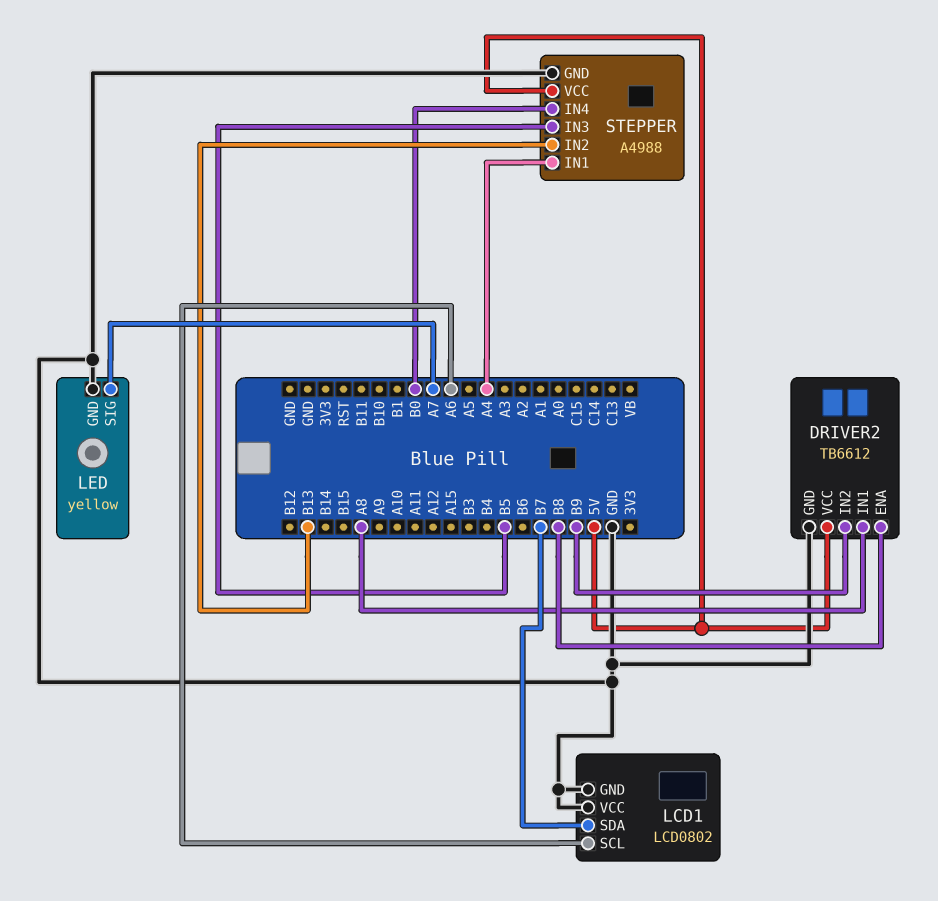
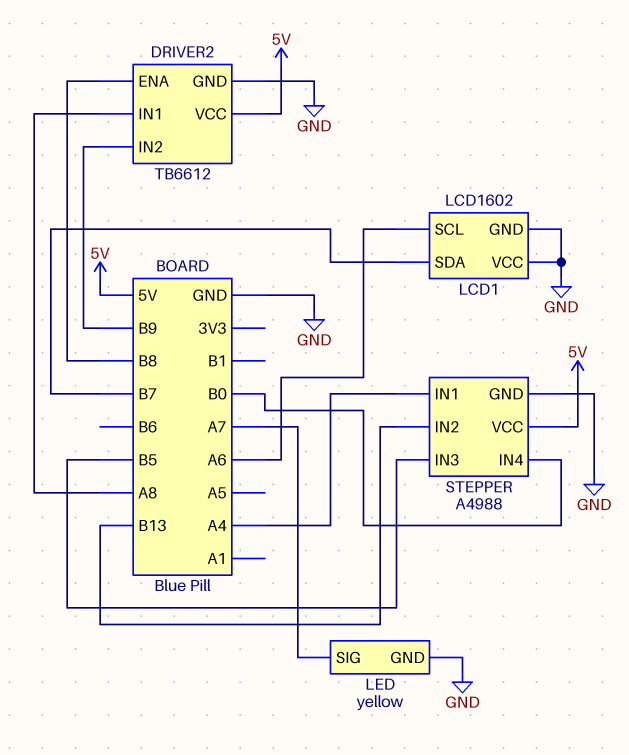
LCD1: LCD0802 -> LCD1602

